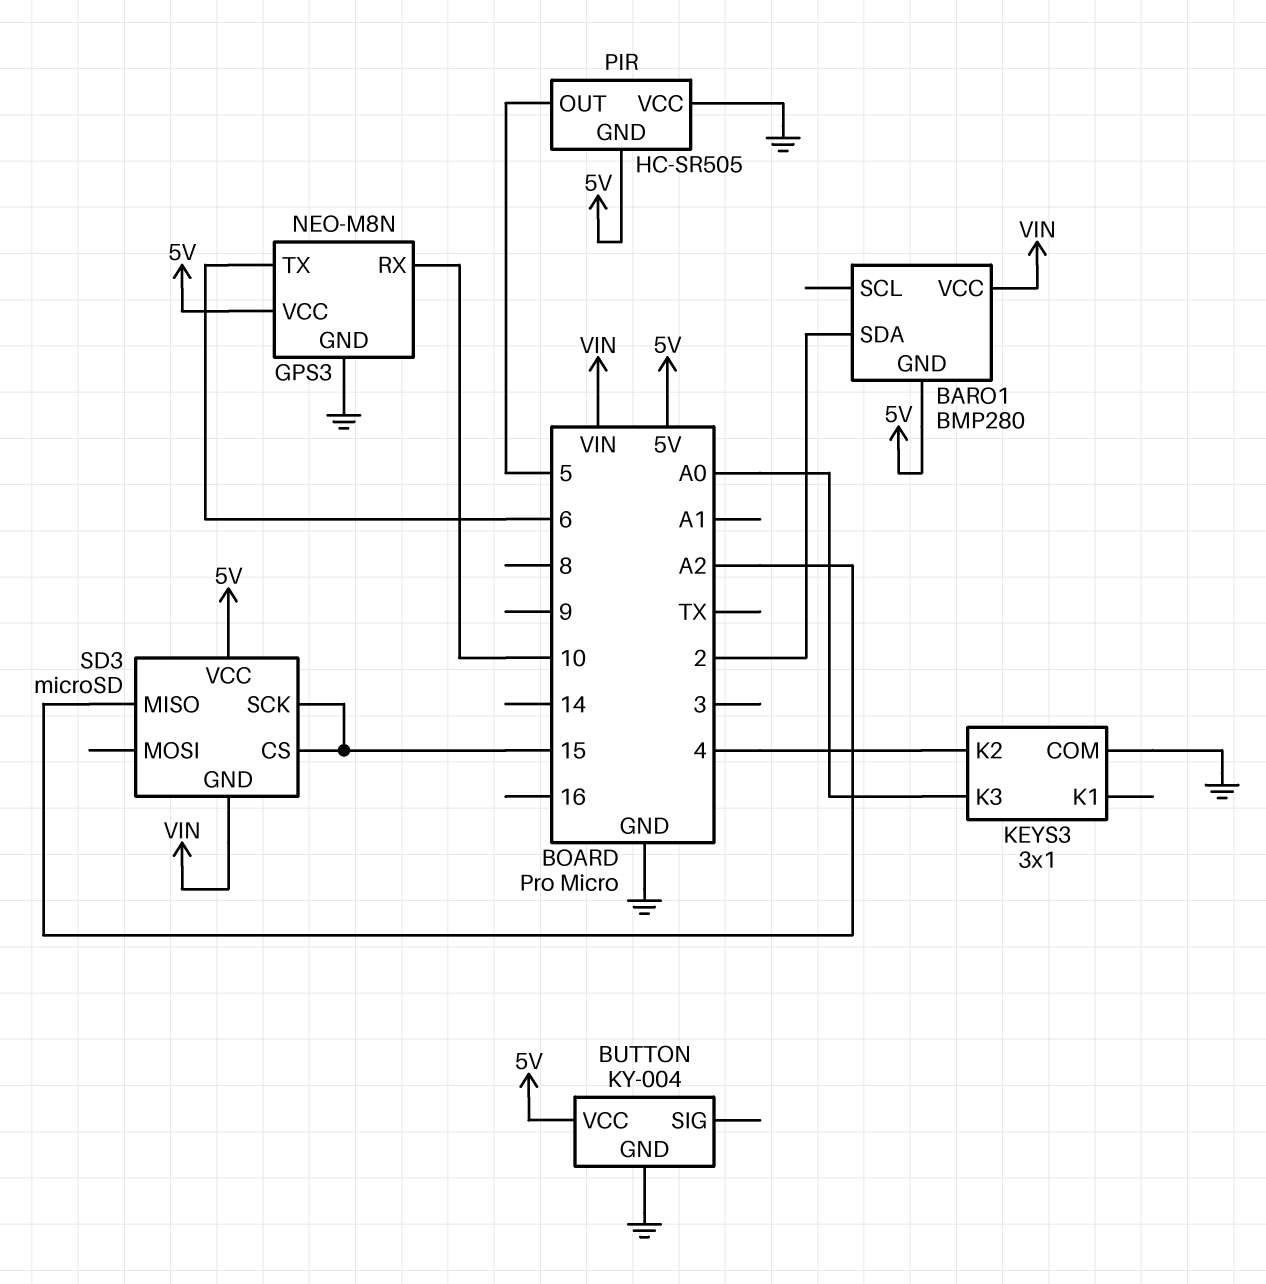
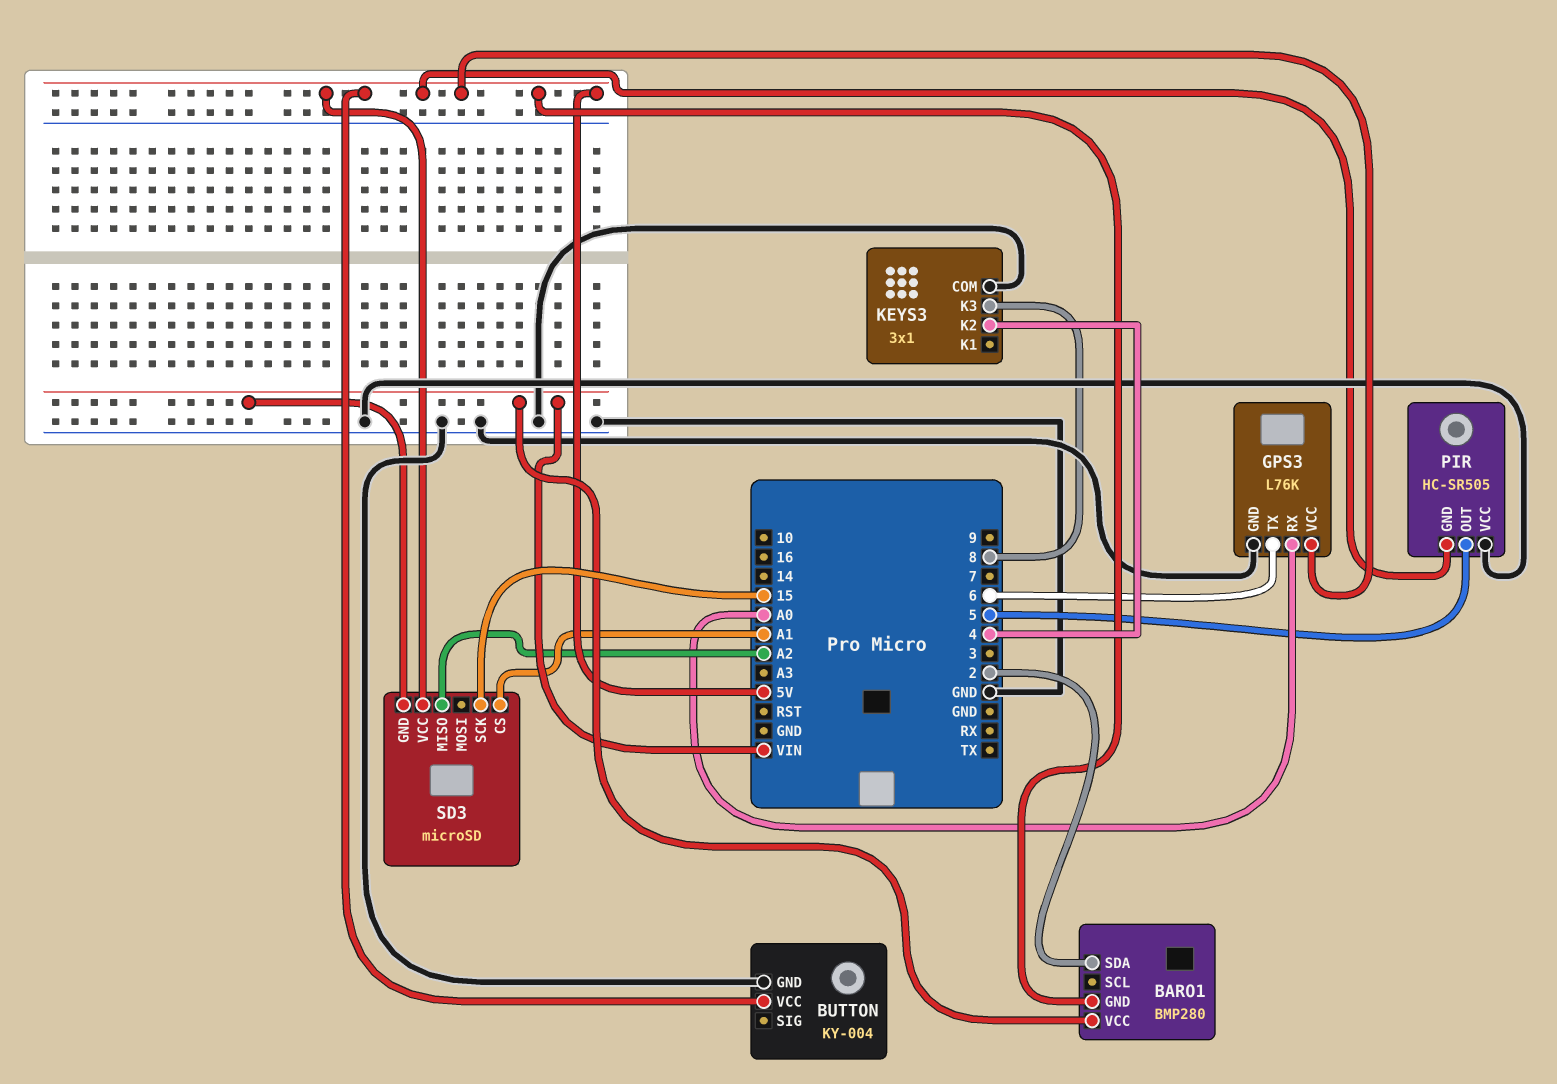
GPS3: NEO-M8N -> L76K
GPS3 pin RX: 10 -> A0
KEYS3 pin K3: A0 -> 8
SD3 pin CS: 15 -> A1

